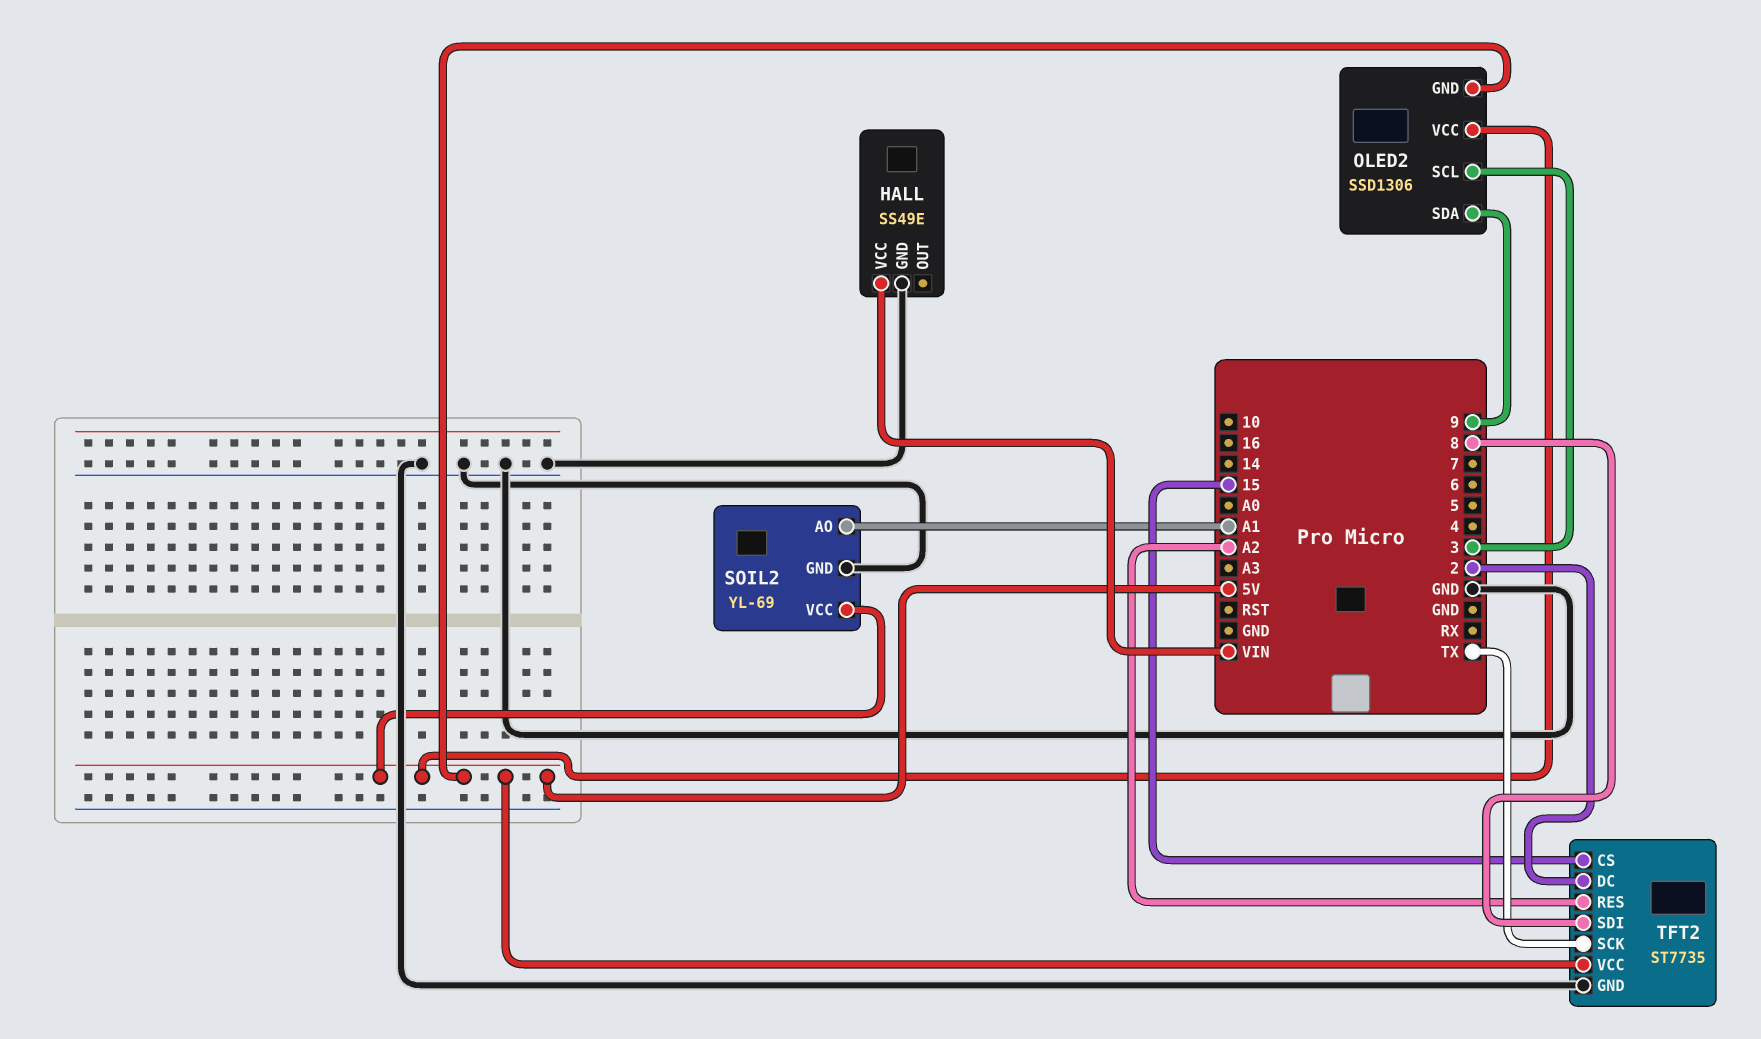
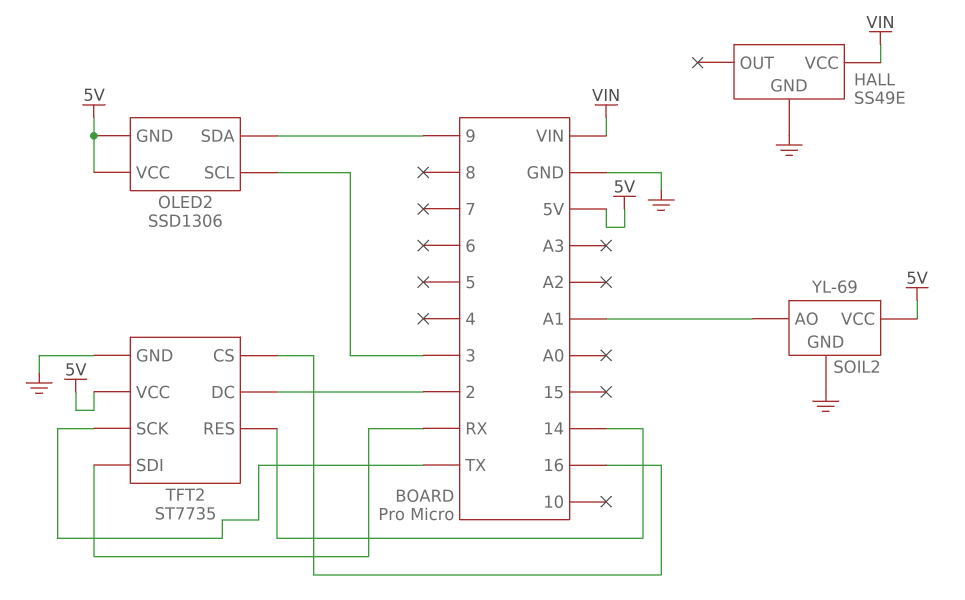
TFT2 pin CS: 15 -> 16
TFT2 pin RES: A2 -> 14
TFT2 pin SDI: 8 -> RX

